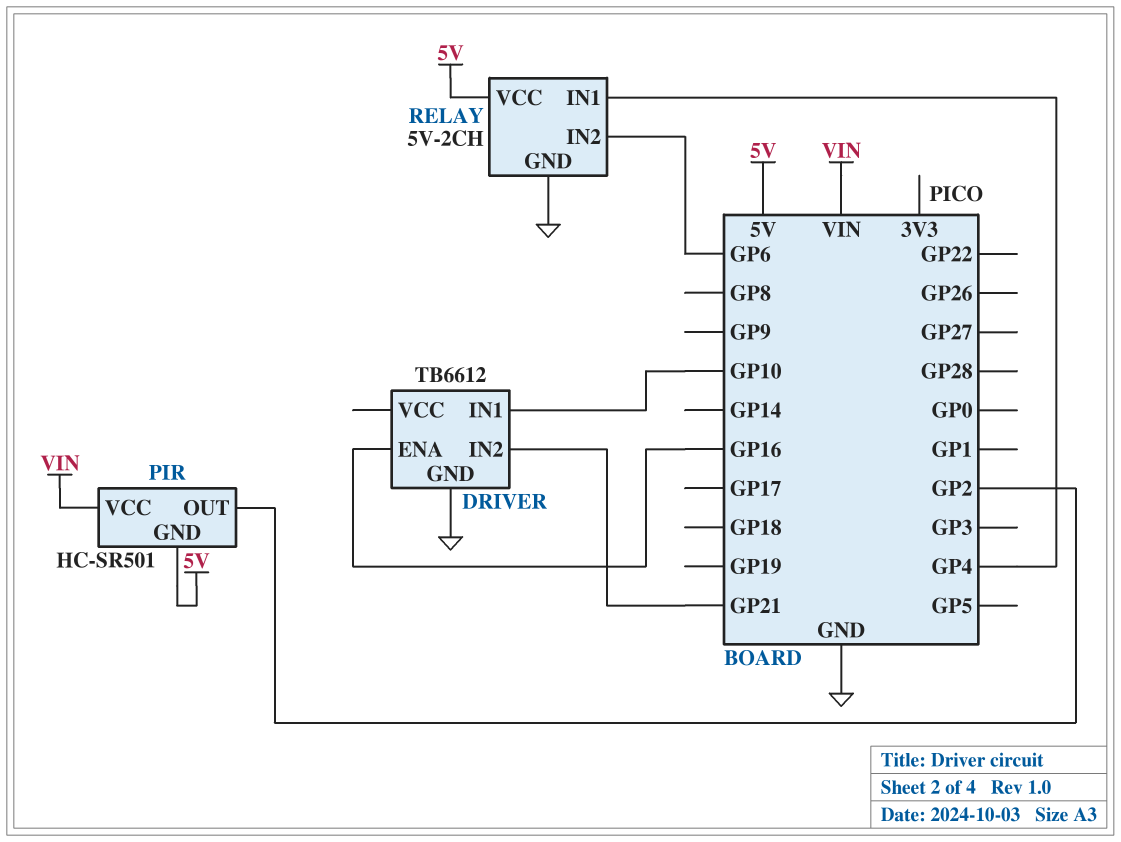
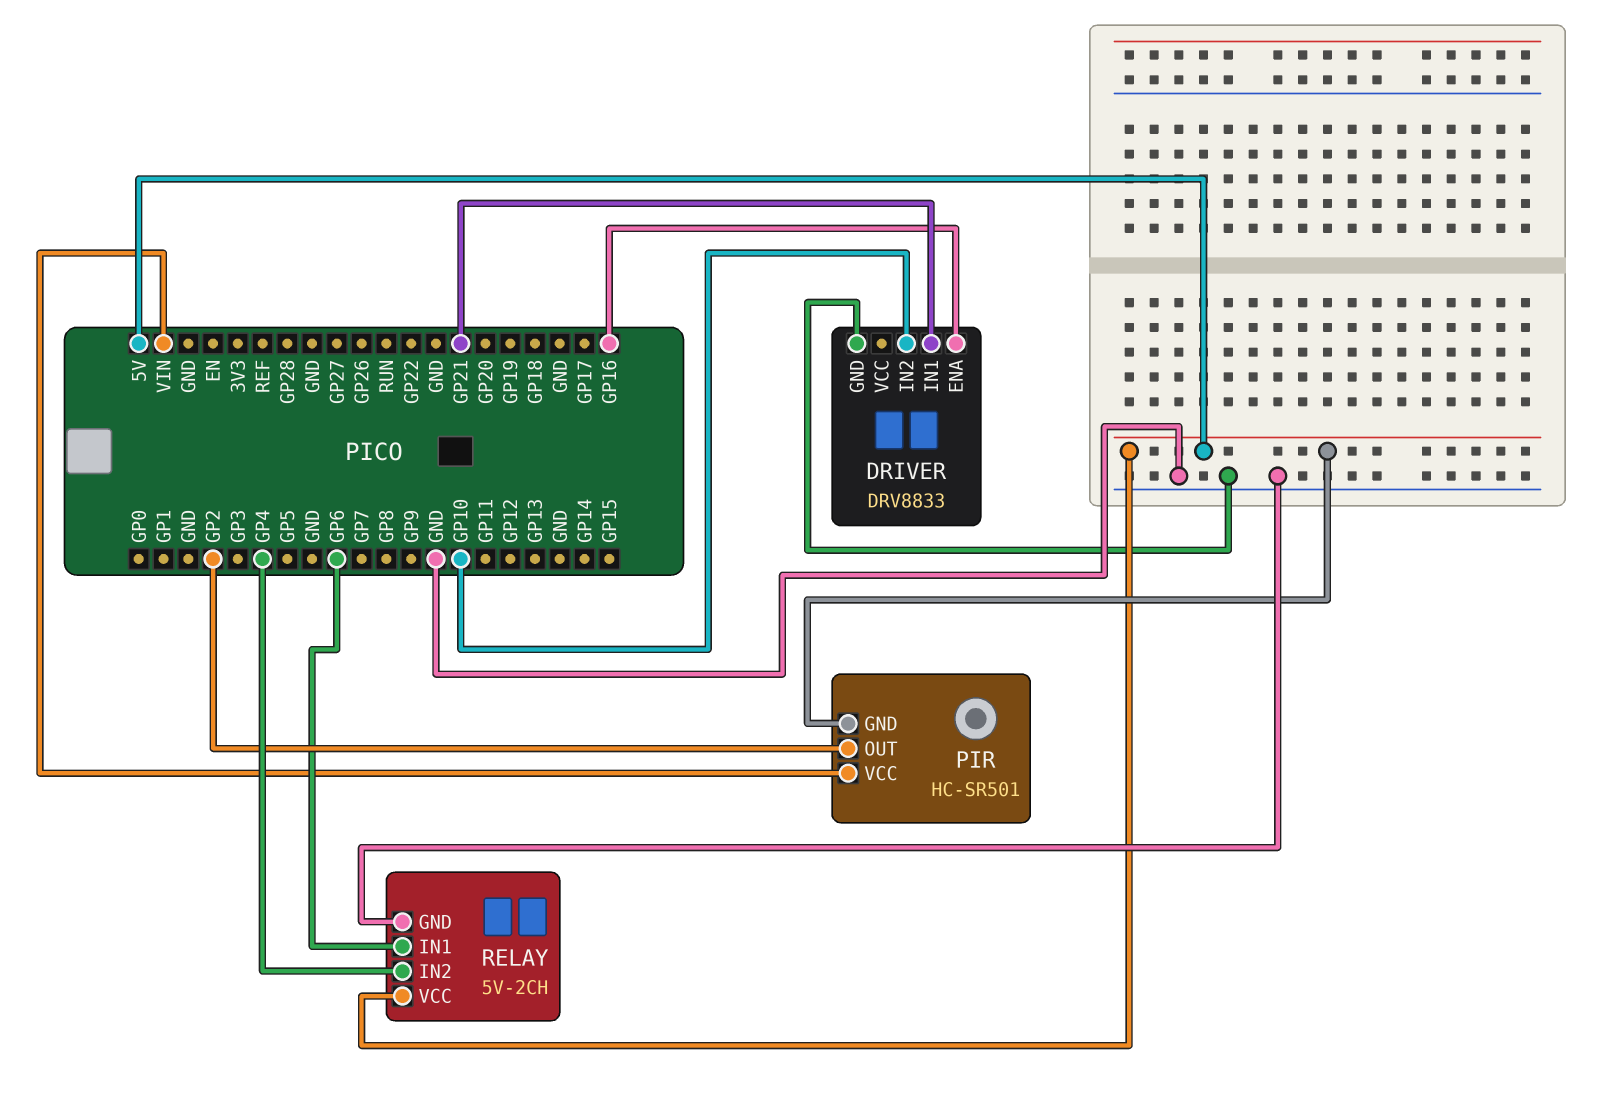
DRIVER: TB6612 -> DRV8833
DRIVER pin IN1: GP10 -> GP21
DRIVER pin IN2: GP21 -> GP10
RELAY pin IN1: GP4 -> GP6
RELAY pin IN2: GP6 -> GP4

